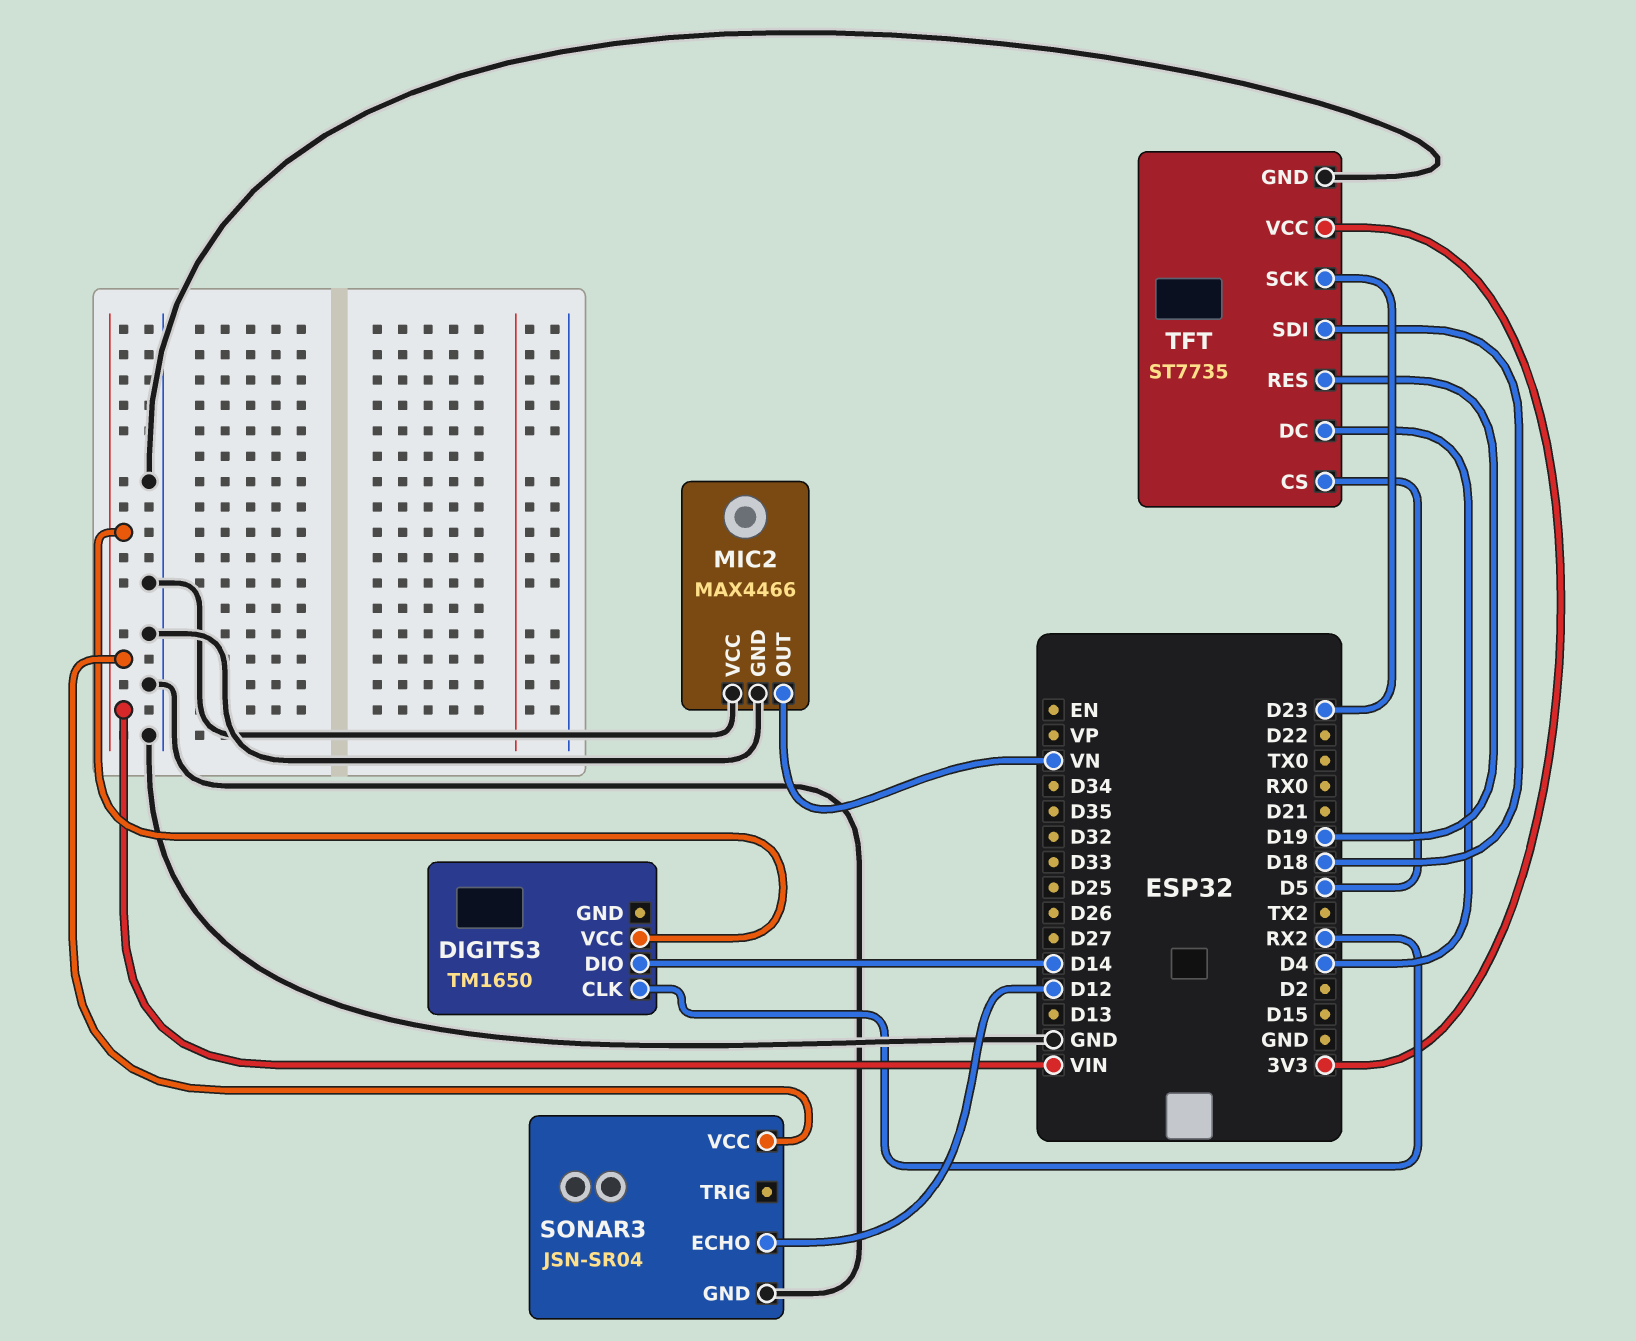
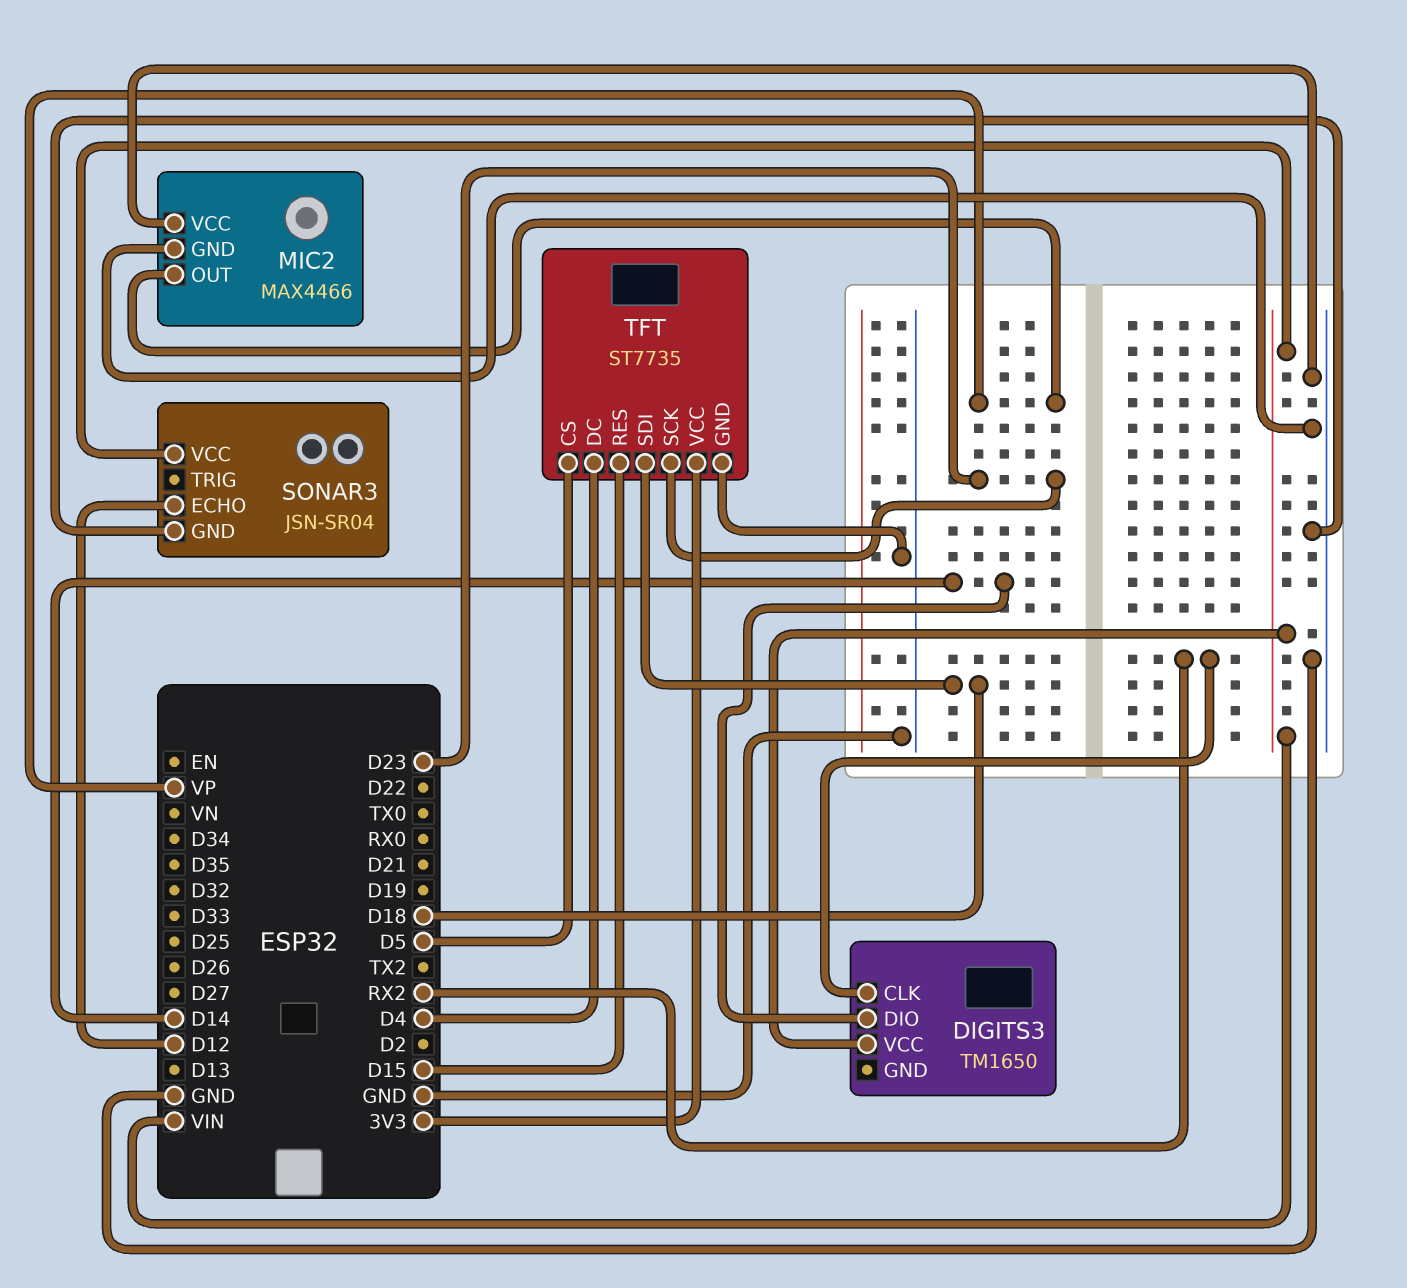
MIC2 pin OUT: VN -> VP
TFT pin RES: D19 -> D15

